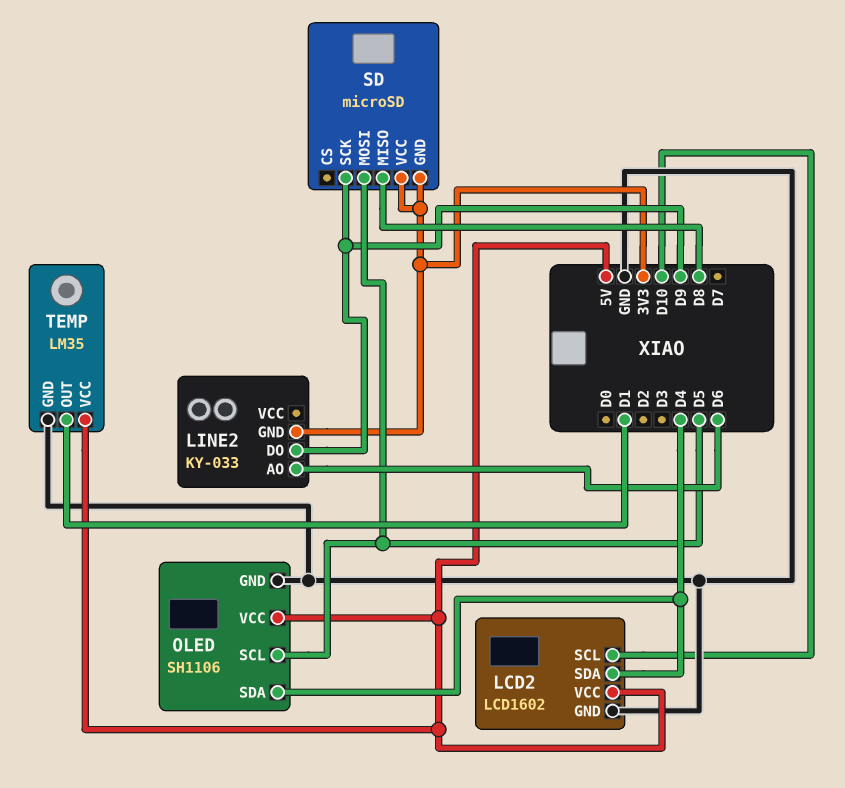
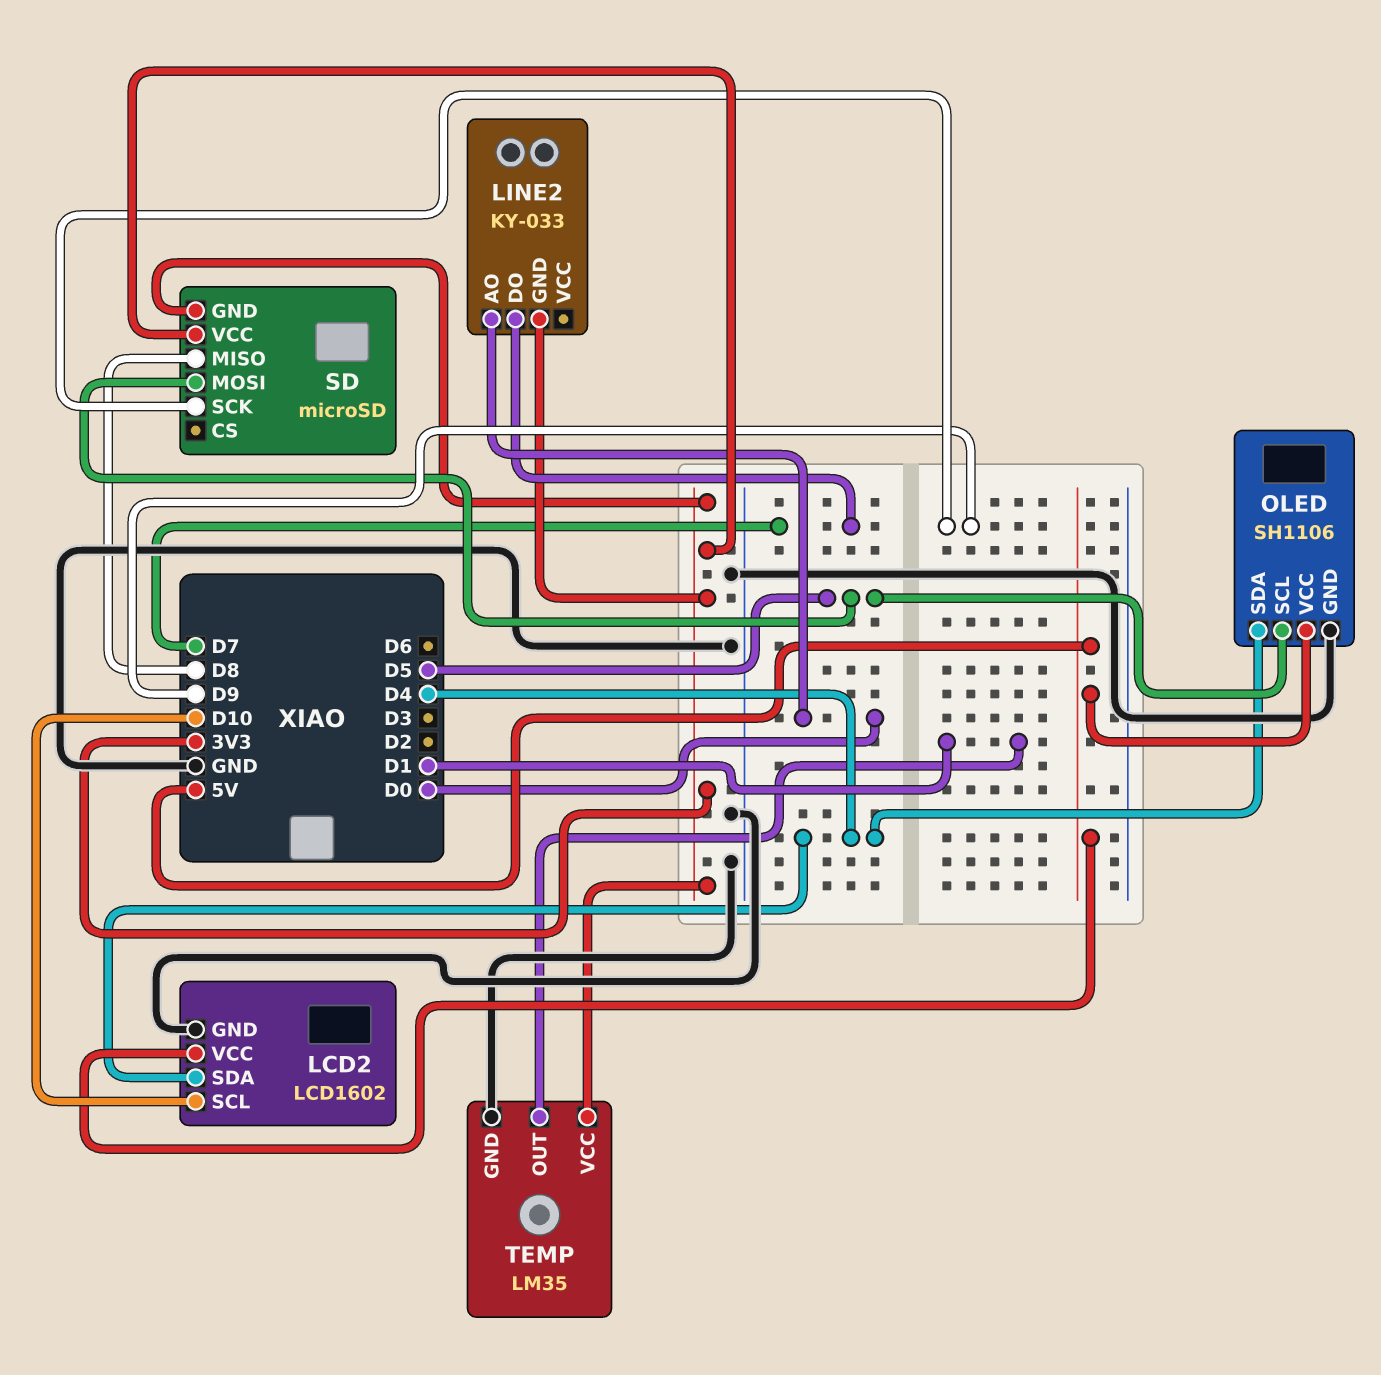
LINE2 pin AO: D6 -> D0
LINE2 pin DO: D9 -> D7
TEMP pin VCC: 5V -> 3V3

